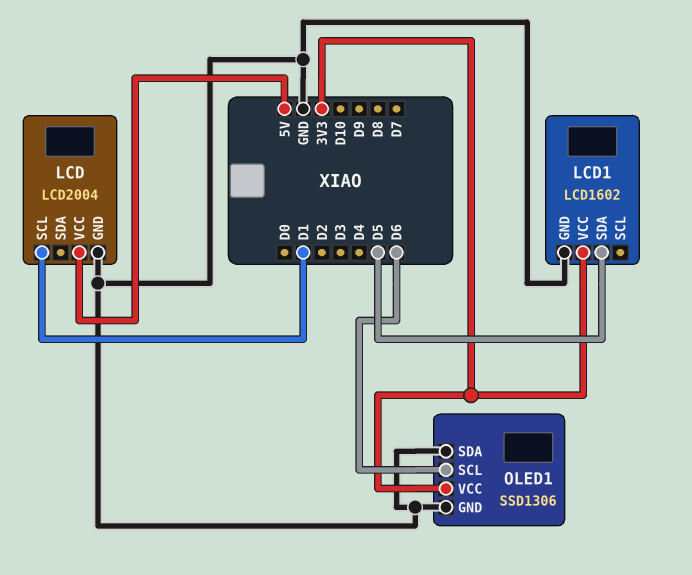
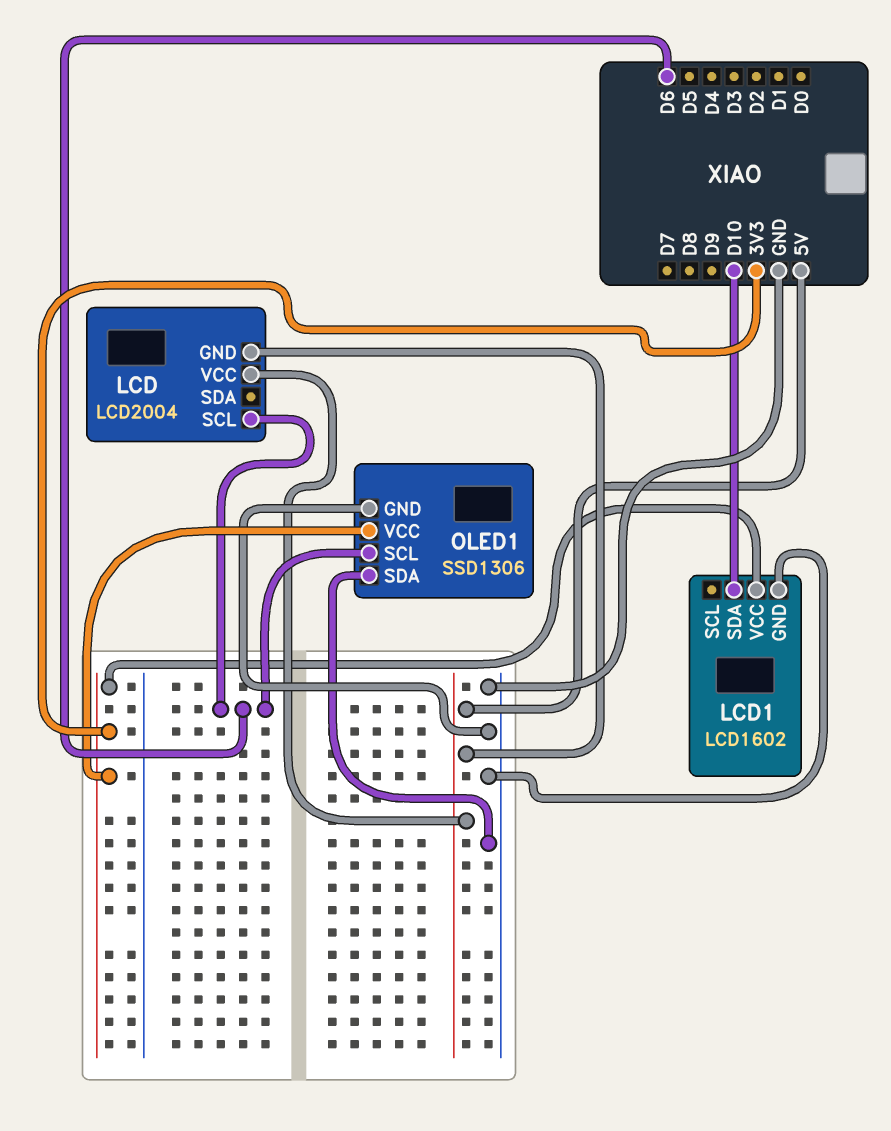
LCD pin GND: GND -> 5V
LCD pin SCL: D1 -> D6
LCD1 pin SDA: D5 -> D10

